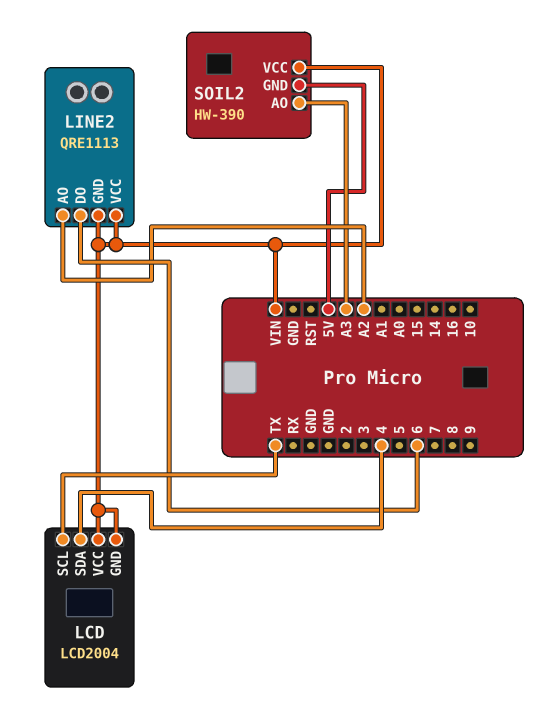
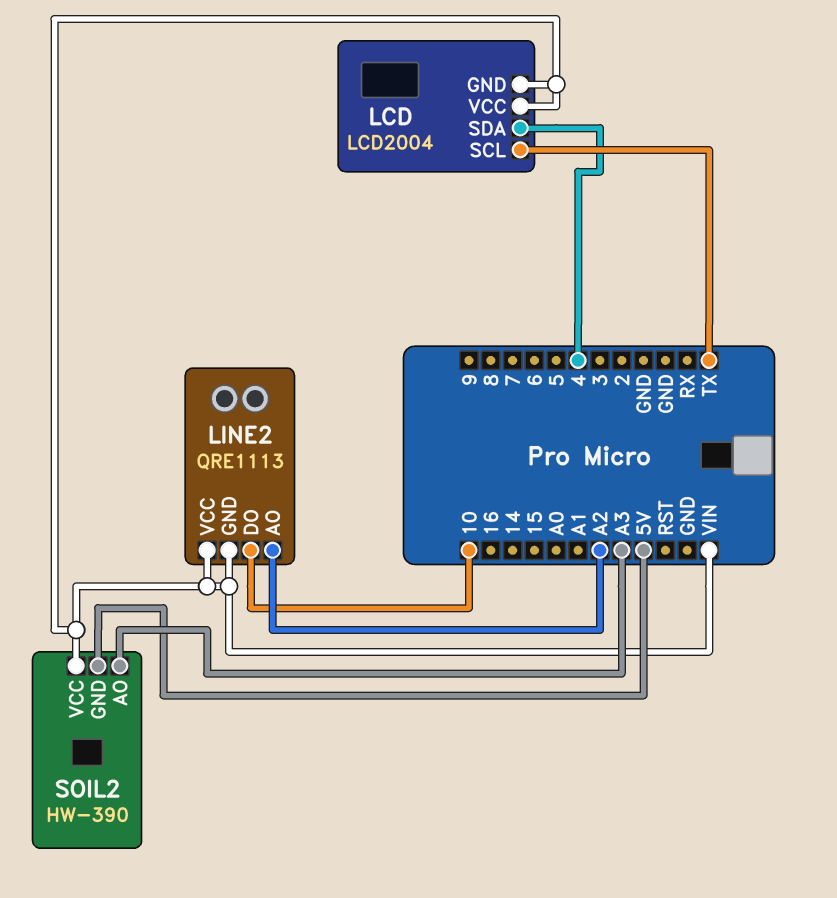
LINE2 pin DO: 6 -> 10

